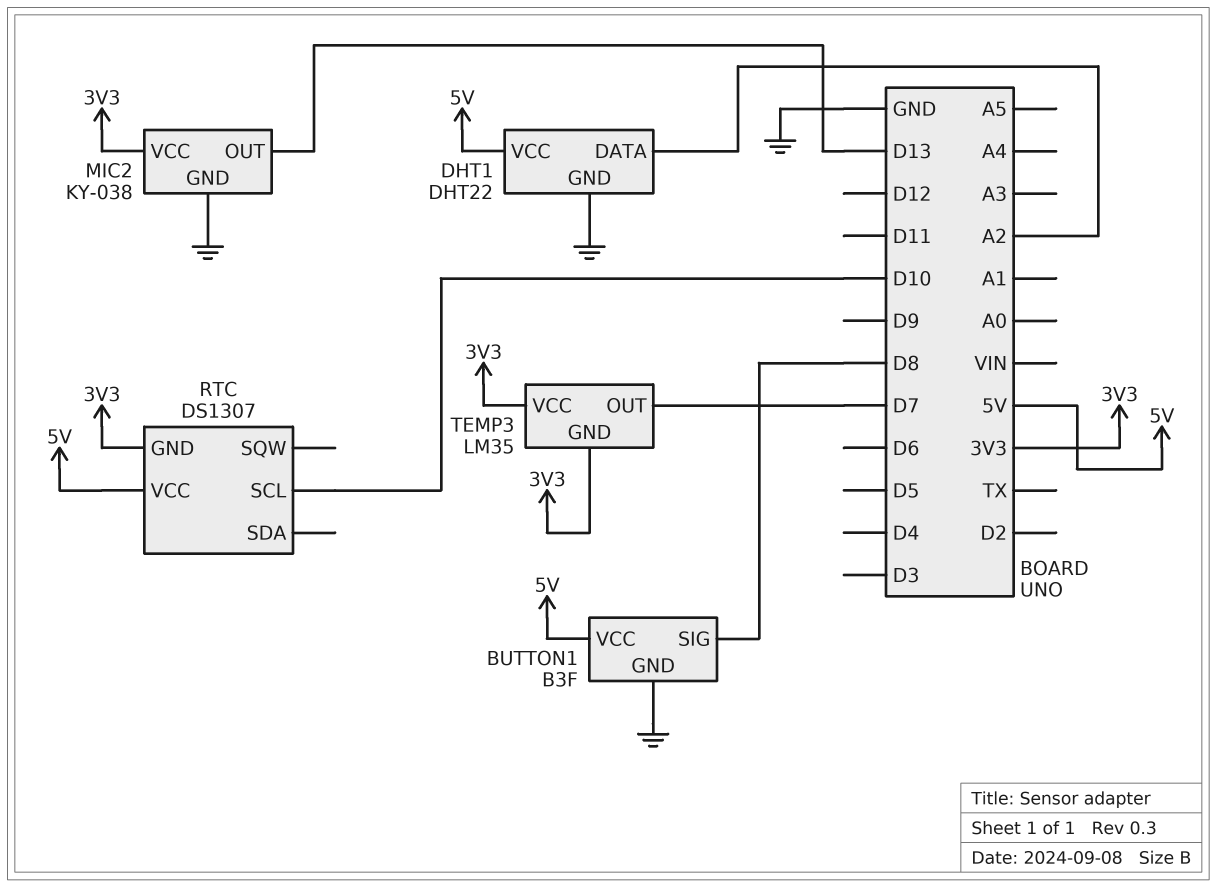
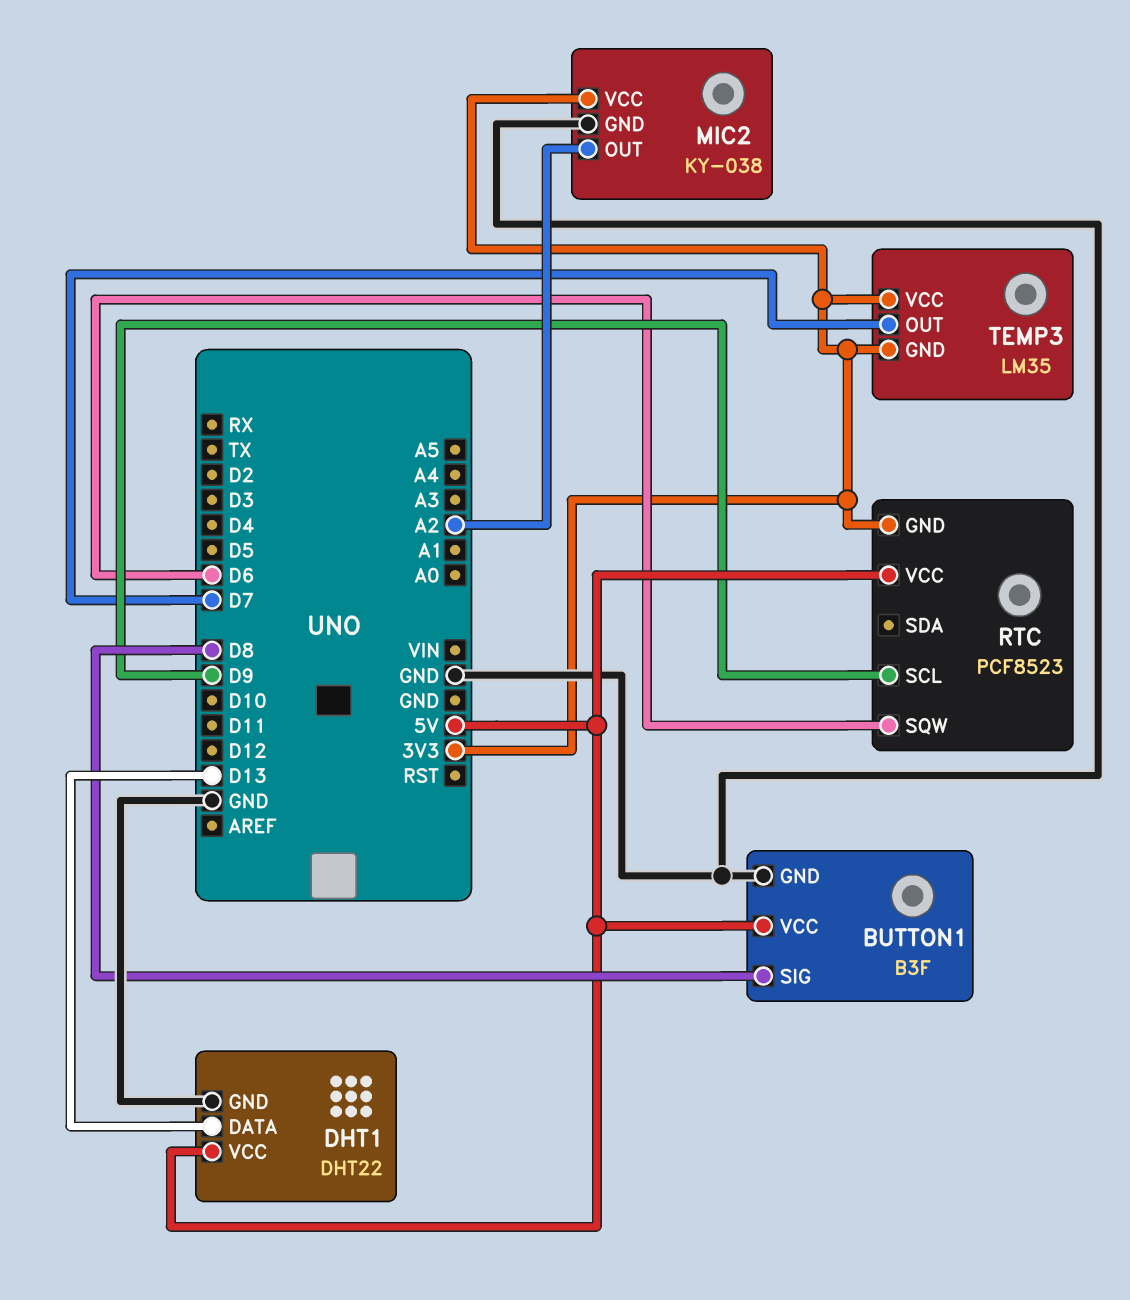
DHT1 pin DATA: A2 -> D13
MIC2 pin OUT: D13 -> A2
RTC: DS1307 -> PCF8523
RTC pin SCL: D10 -> D9
RTC pin SQW: none -> D6

